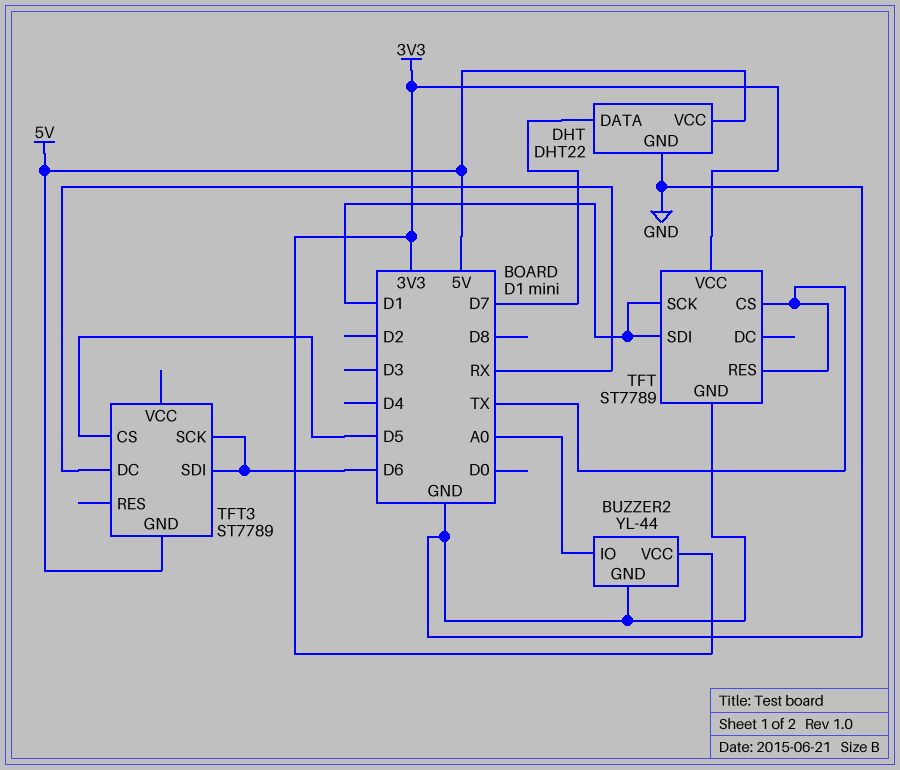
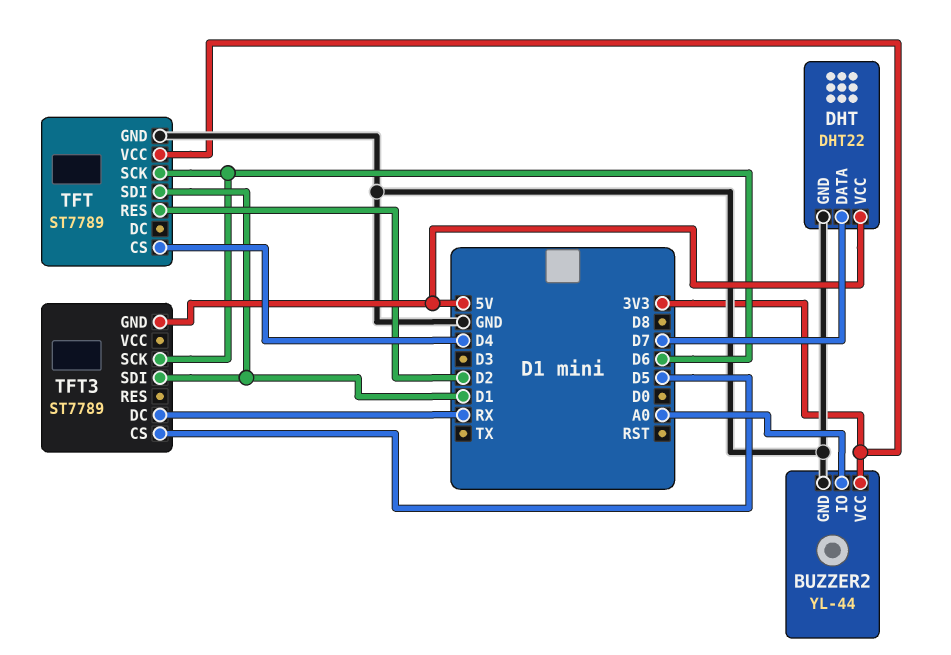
TFT pin CS: TX -> D4
TFT pin RES: TX -> D2
TFT pin SCK: D1 -> D6
TFT3 pin SDI: D6 -> D1

